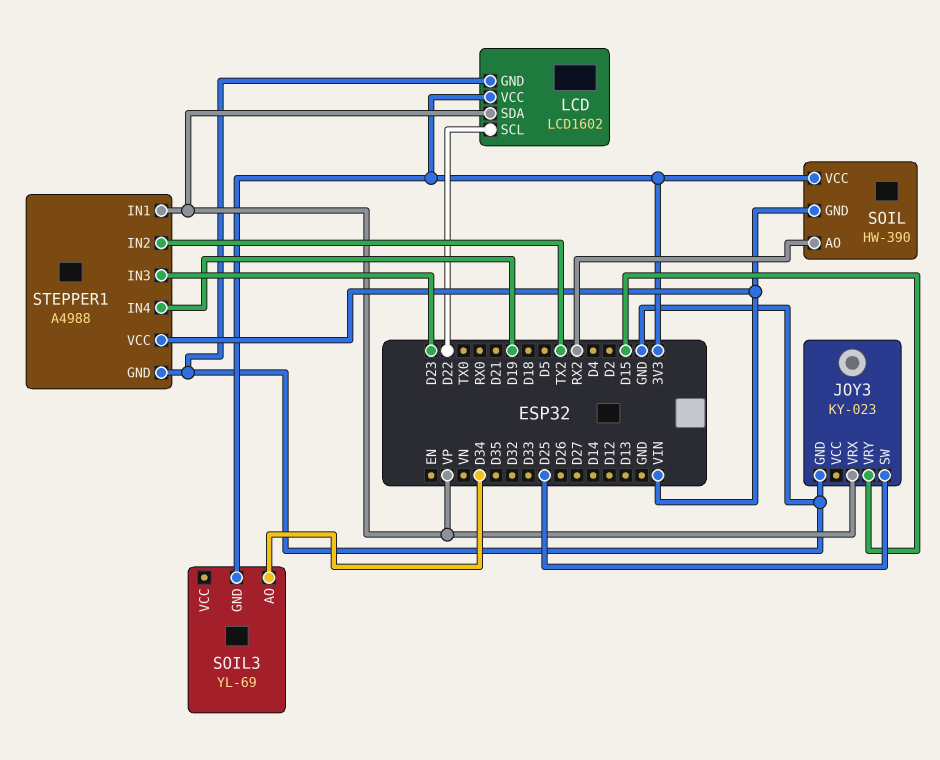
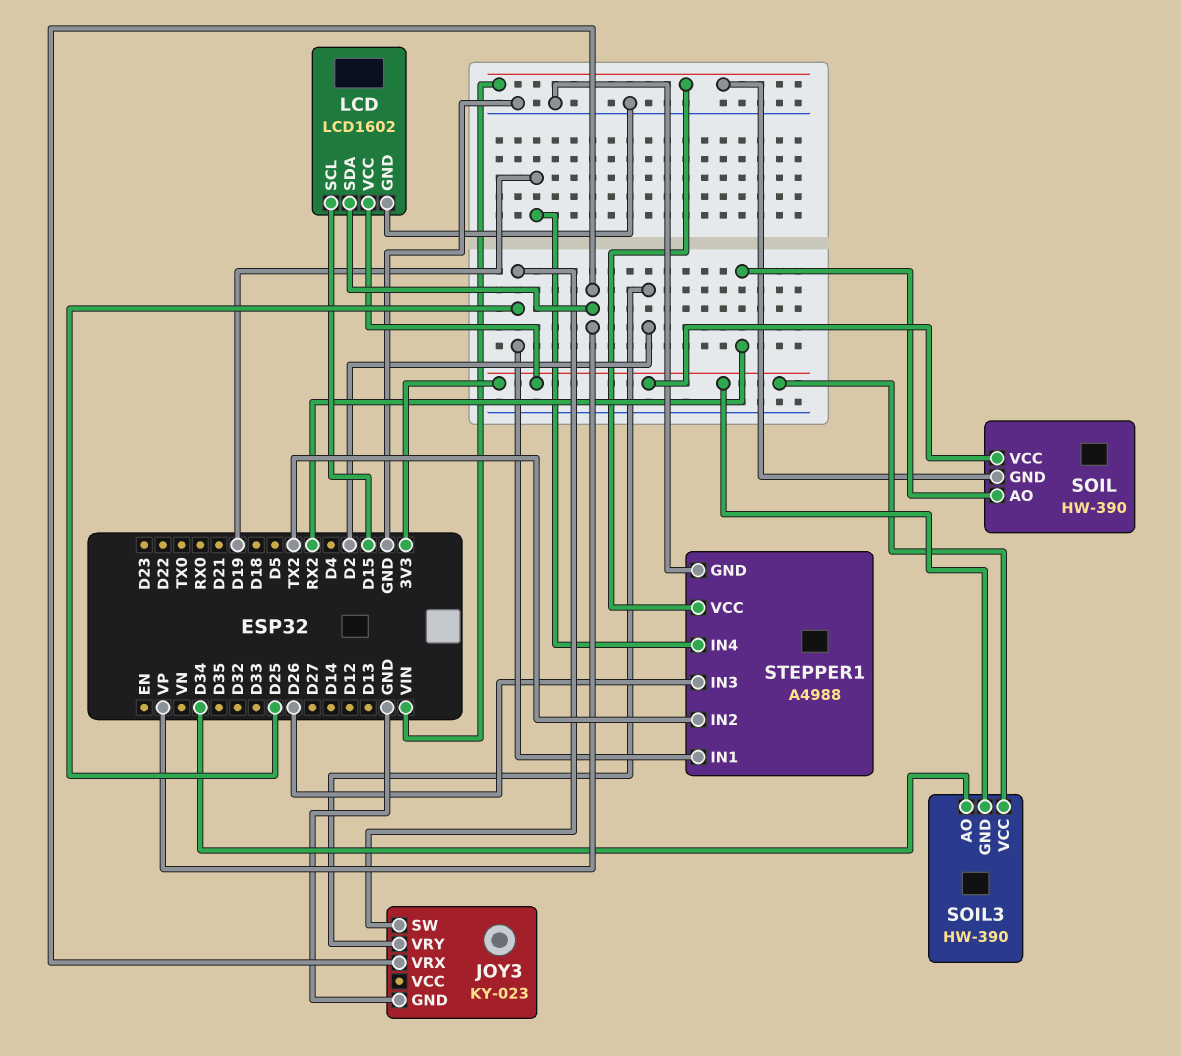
JOY3 pin VRY: D15 -> D2
LCD pin SCL: D22 -> D15
SOIL3: YL-69 -> HW-390
SOIL3 pin VCC: none -> 3V3
STEPPER1 pin IN1: VP -> D25
STEPPER1 pin IN3: D23 -> D26

